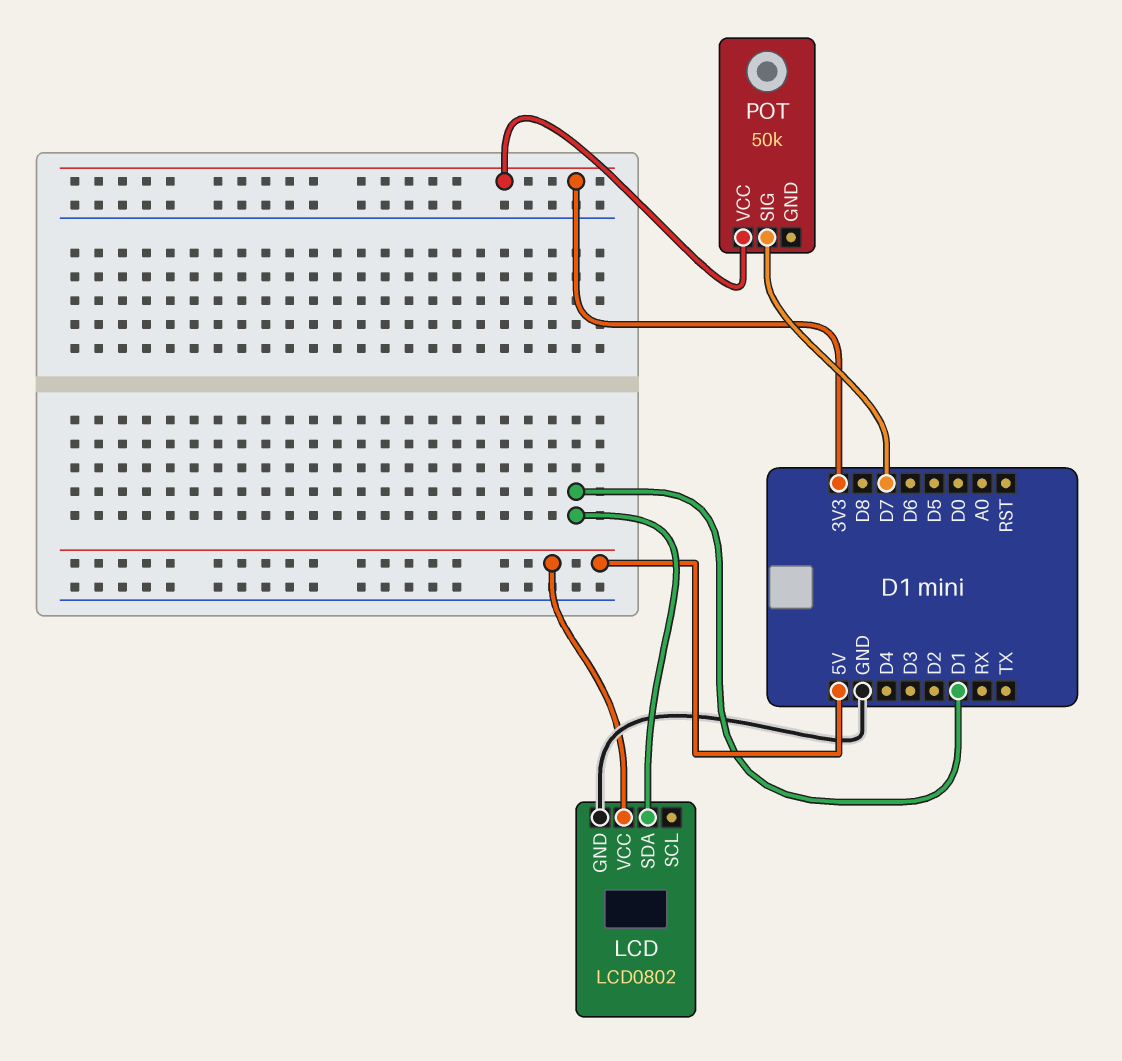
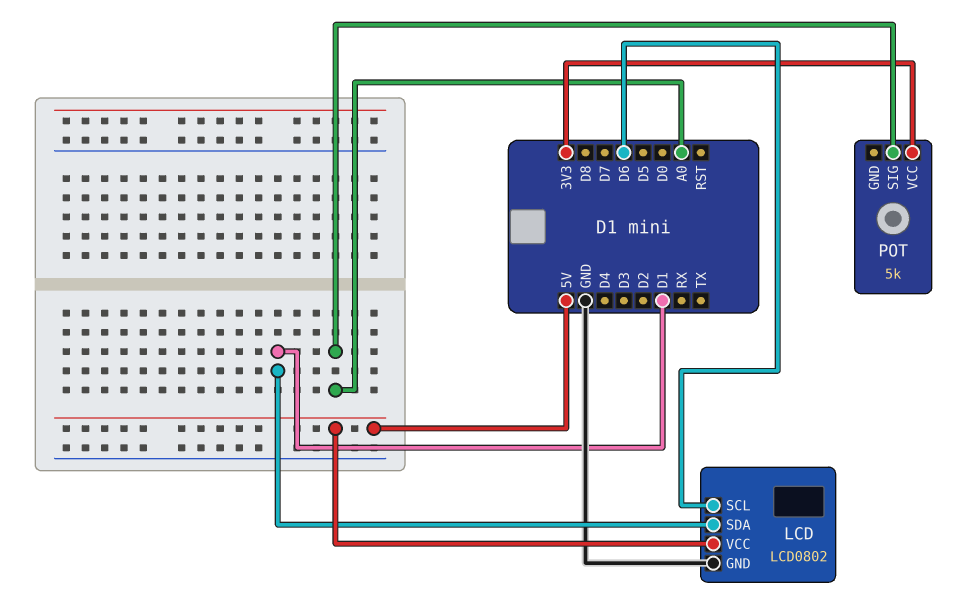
LCD pin SCL: none -> D6
POT: 50k -> 5k
POT pin SIG: D7 -> A0

